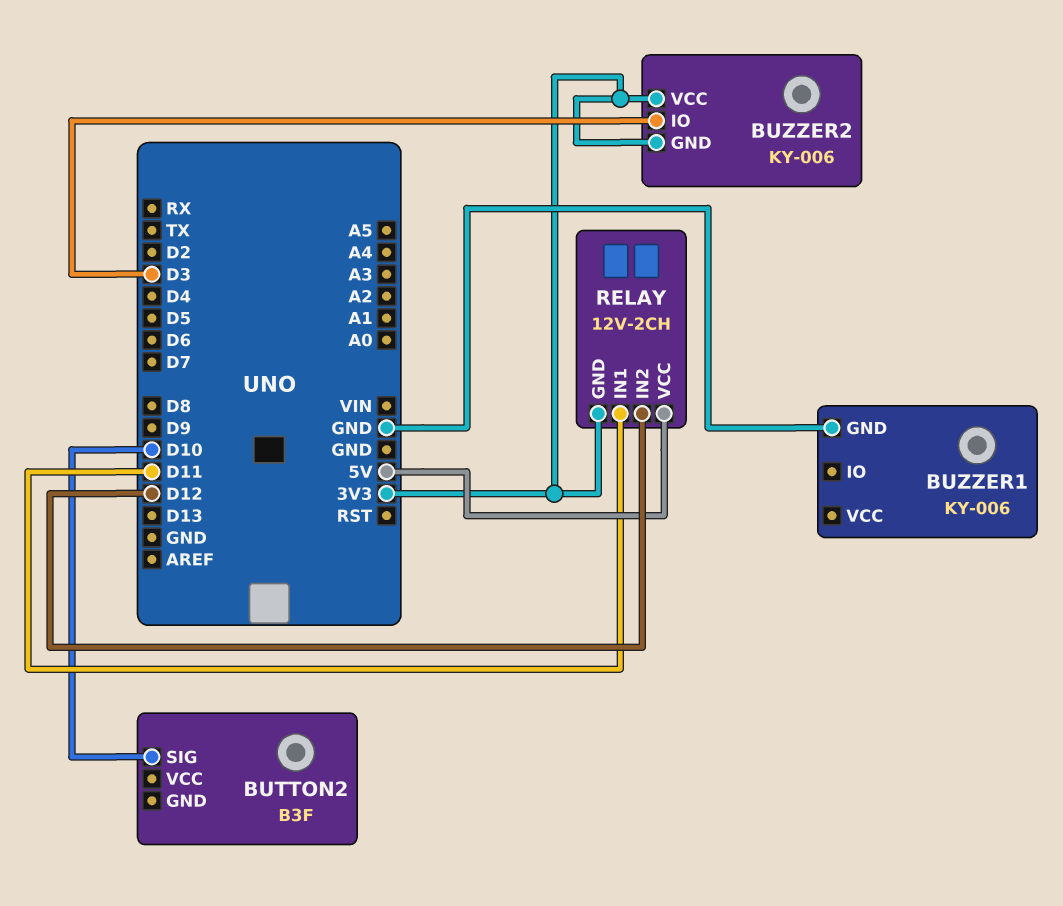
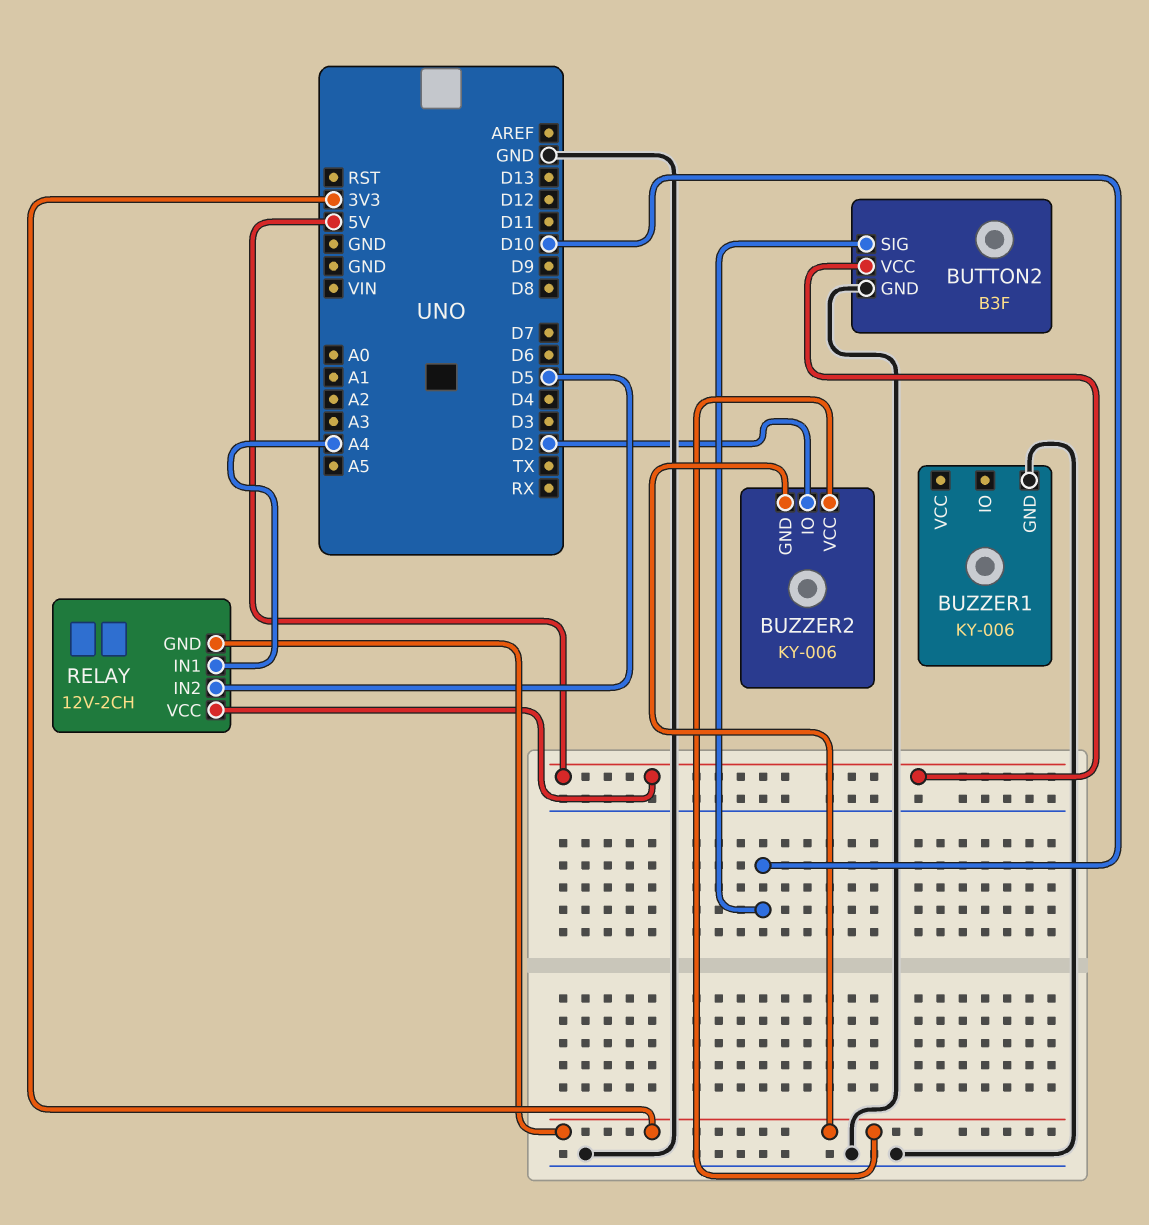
BUTTON2 pin GND: none -> GND
BUTTON2 pin VCC: none -> 5V
BUZZER2 pin IO: D3 -> D2
RELAY pin IN1: D11 -> A4
RELAY pin IN2: D12 -> D5

